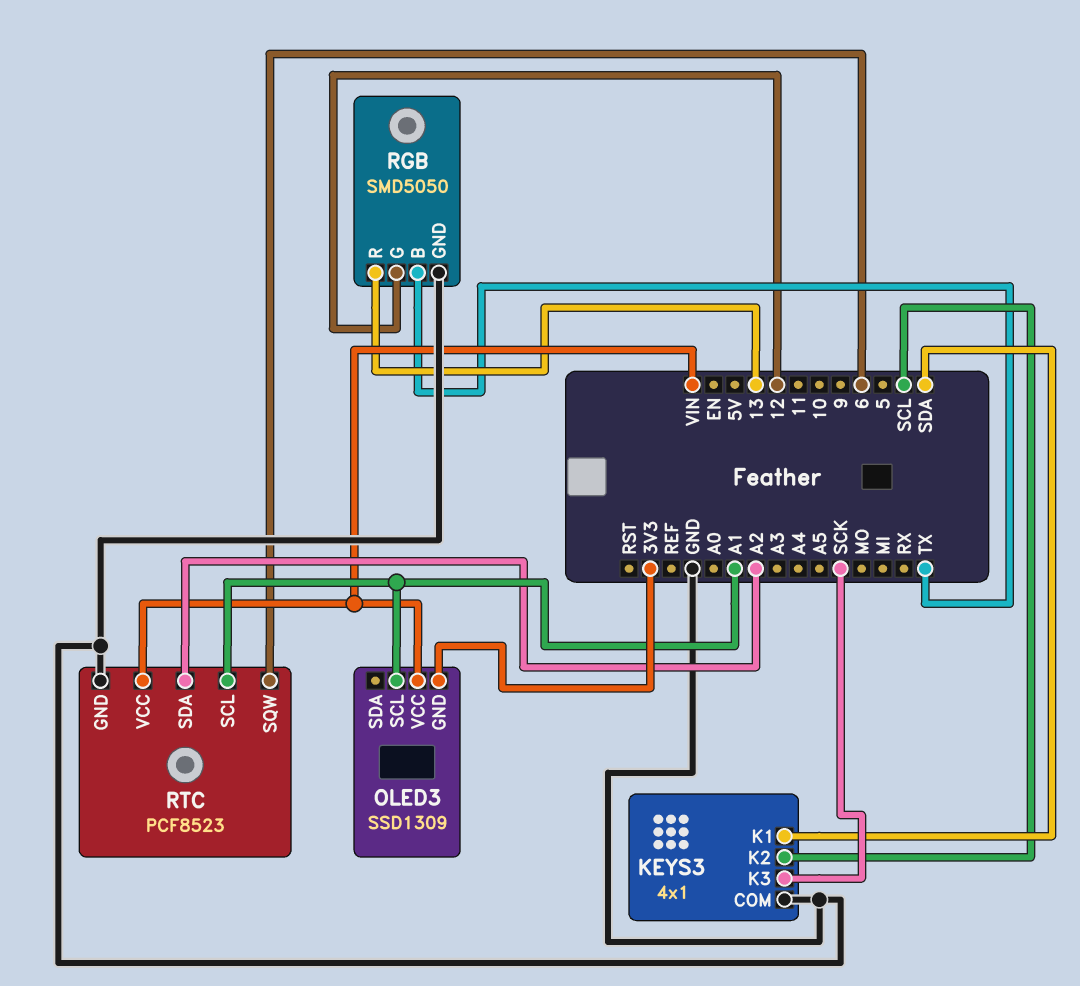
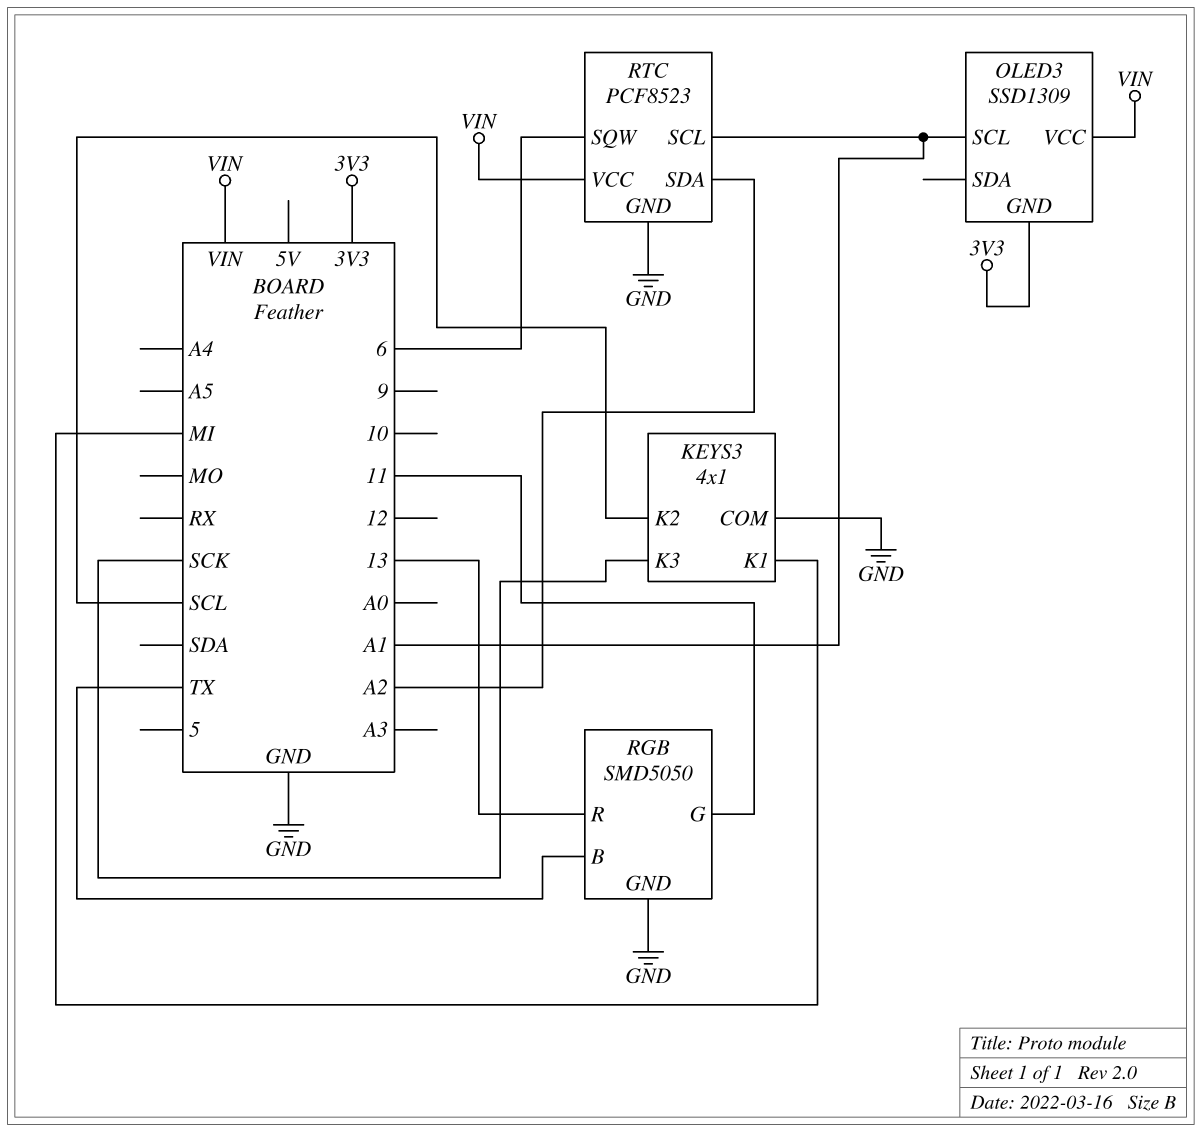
KEYS3 pin K1: SDA -> MI
RGB pin G: 12 -> 11

